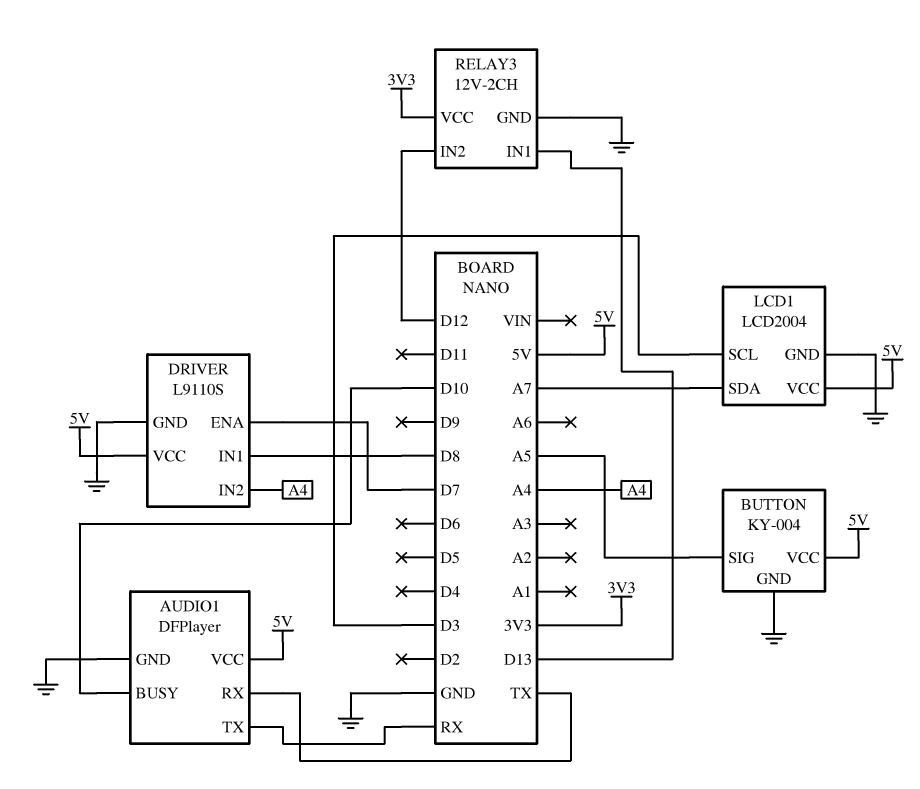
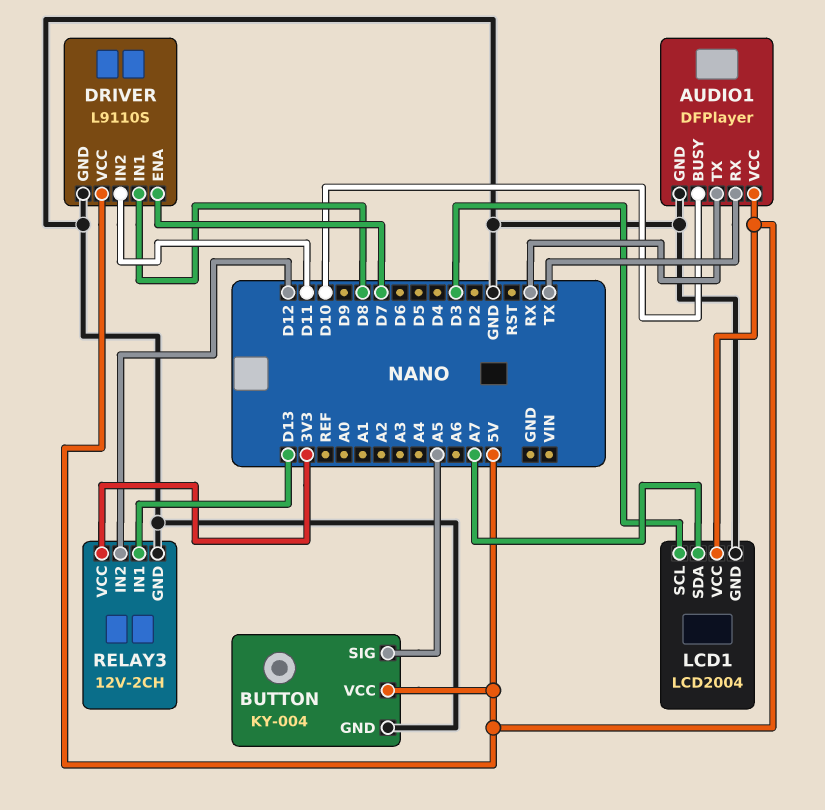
DRIVER pin IN2: A4 -> D11

